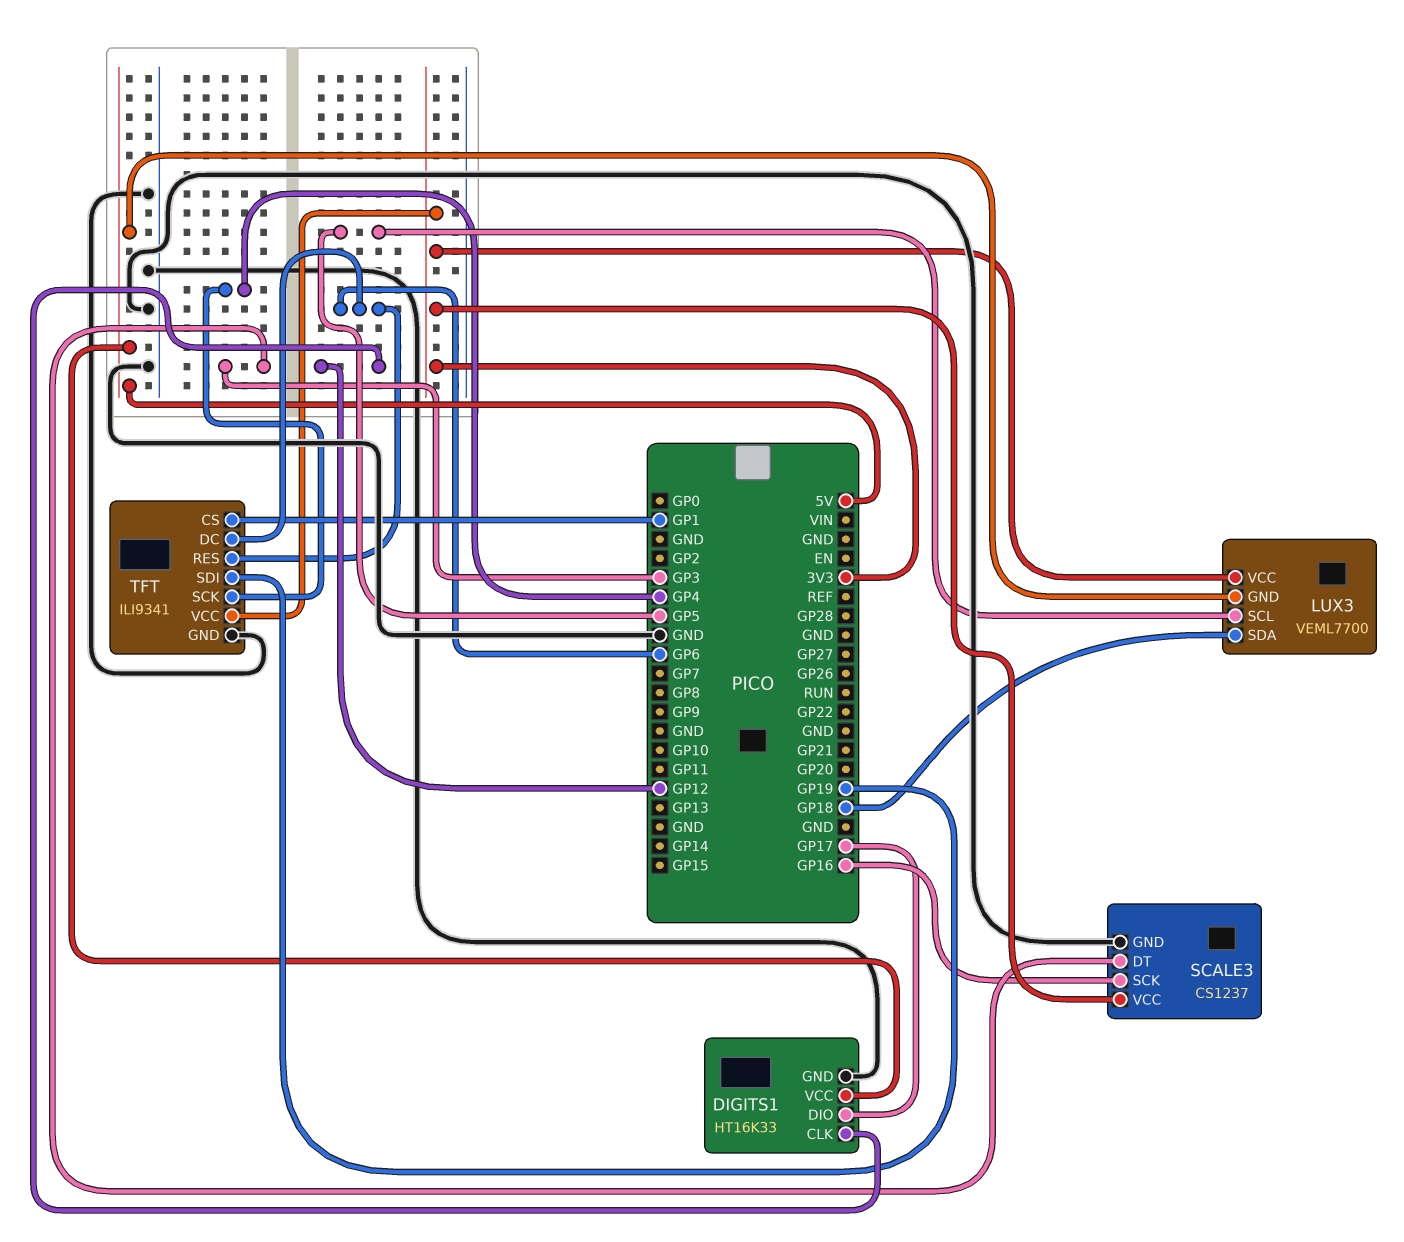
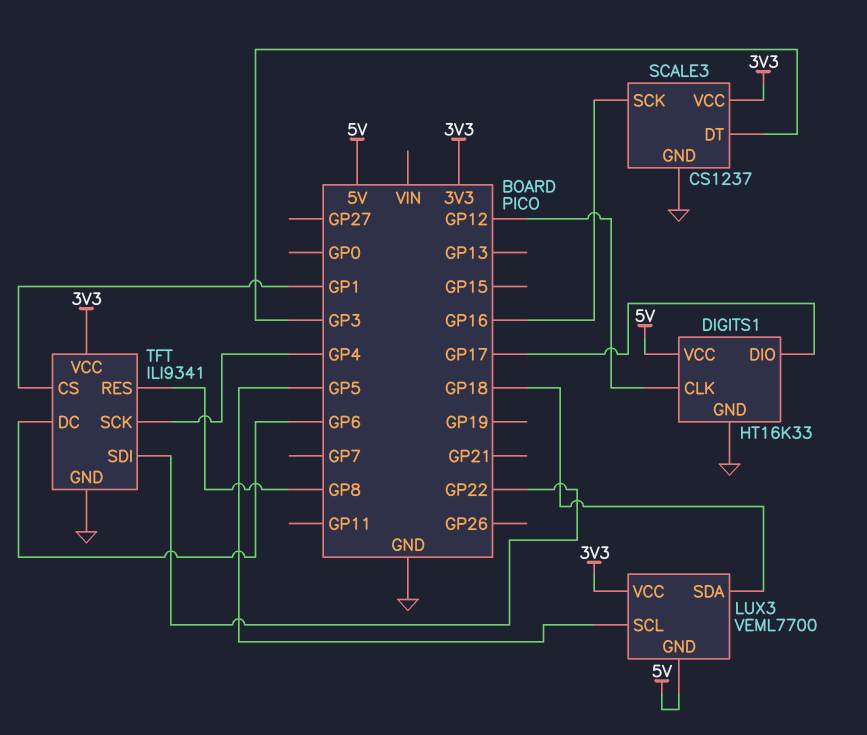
TFT pin RES: GP6 -> GP8
TFT pin SDI: GP19 -> GP22

